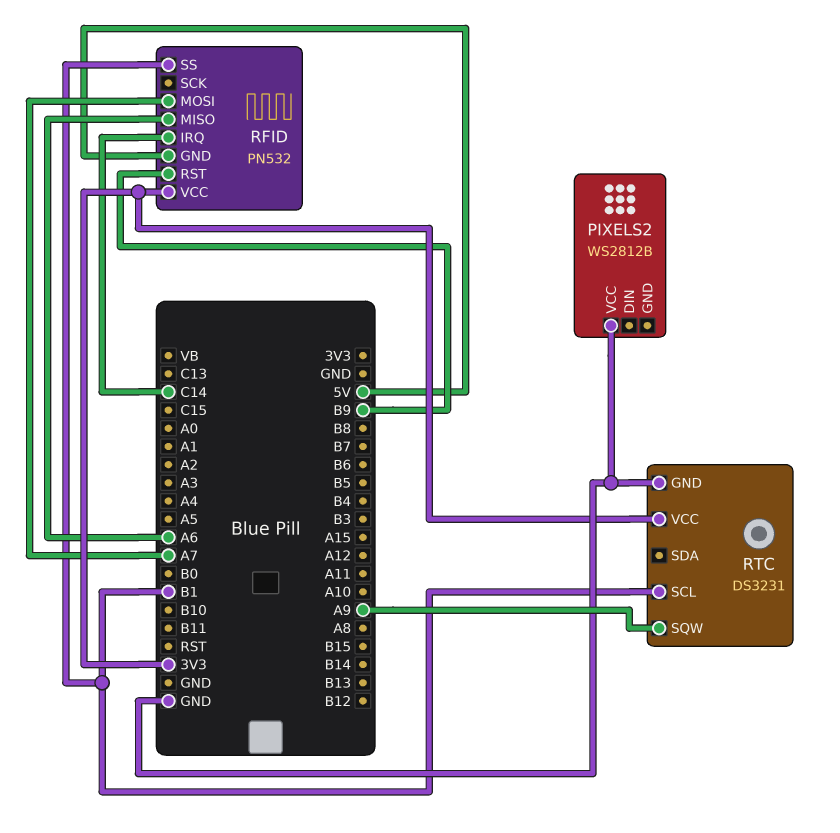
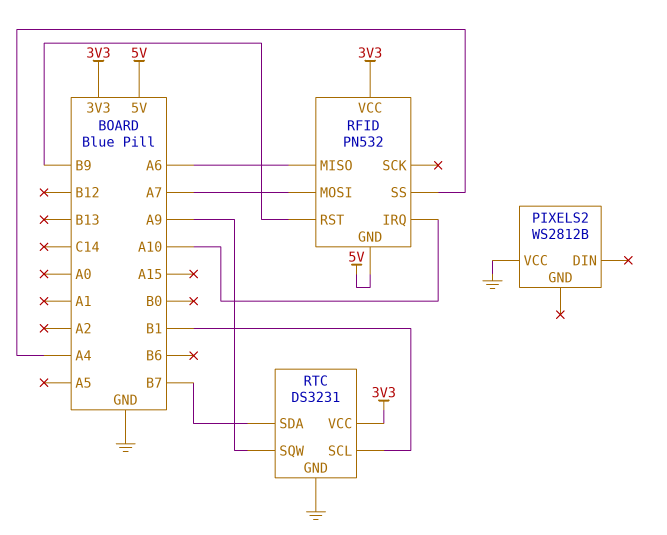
RFID pin IRQ: C14 -> A10
RFID pin SS: B1 -> A4
RTC pin SDA: none -> B7

